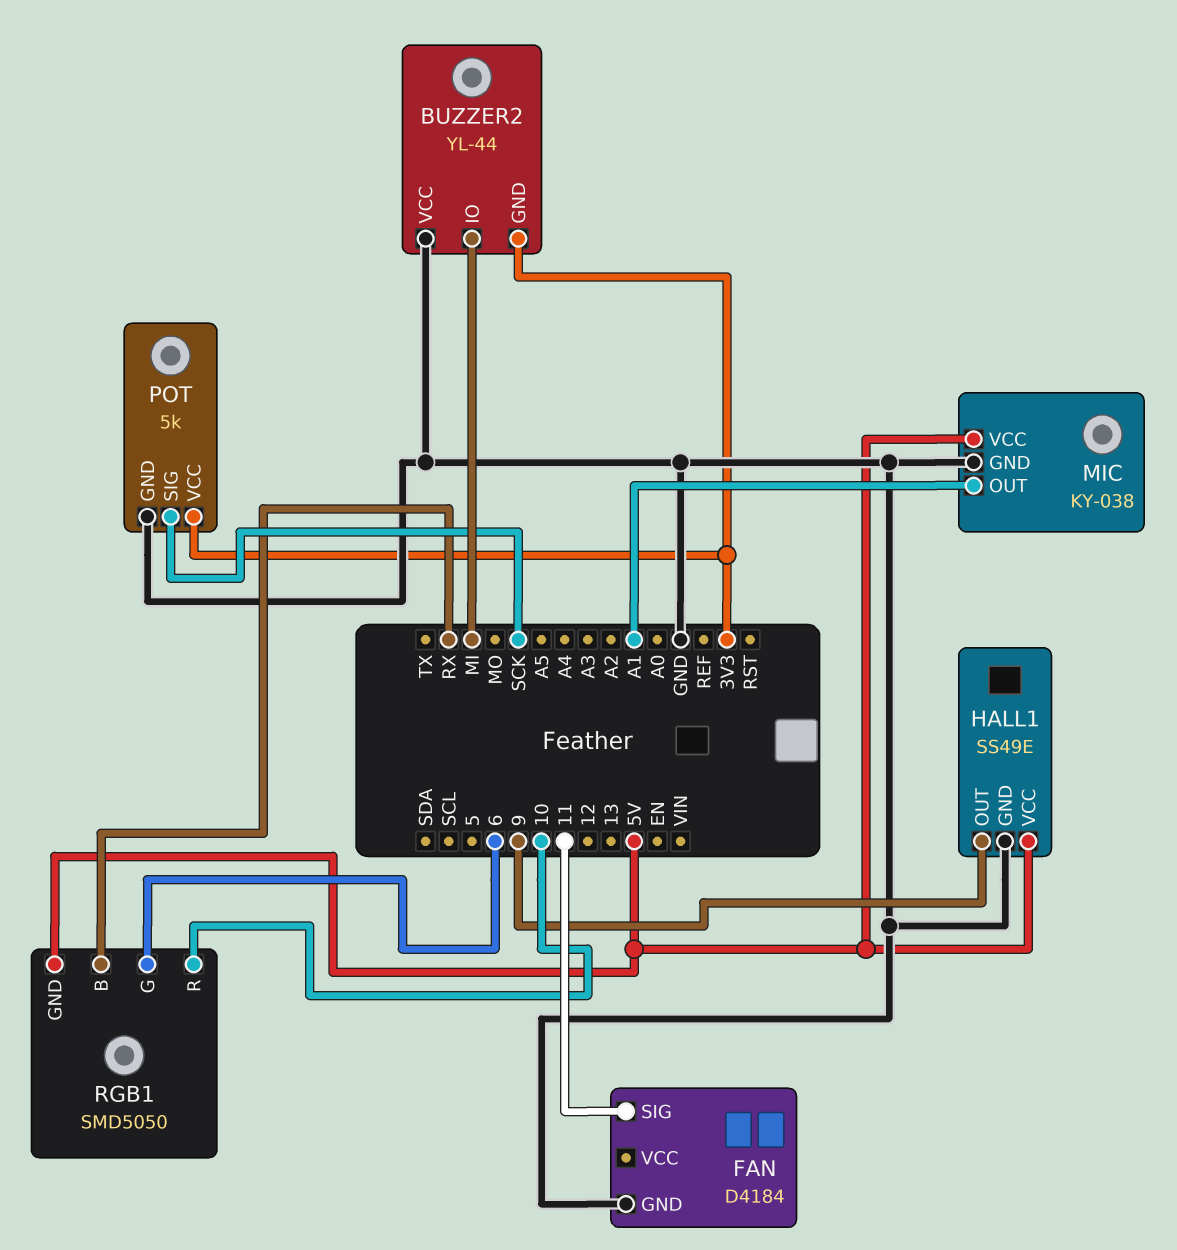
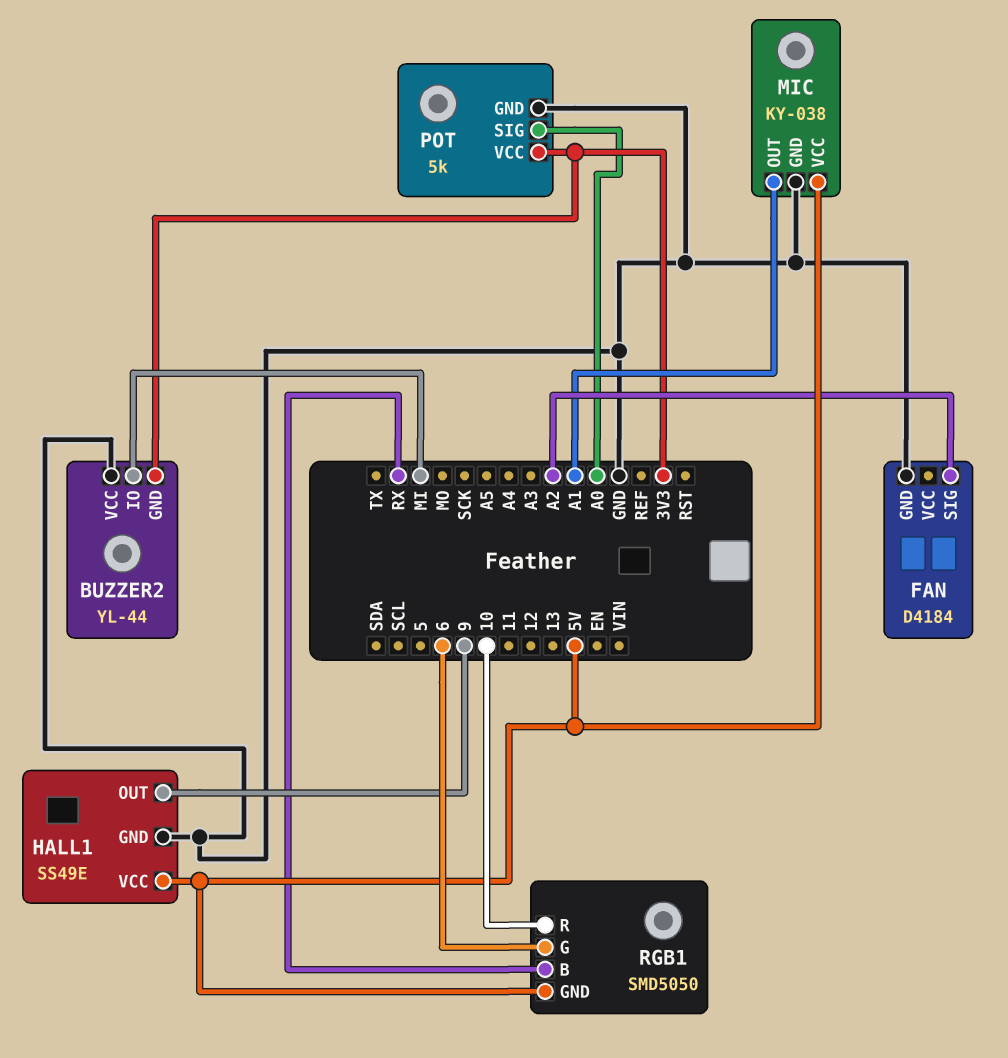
FAN pin SIG: 11 -> A2
POT pin SIG: SCK -> A0

